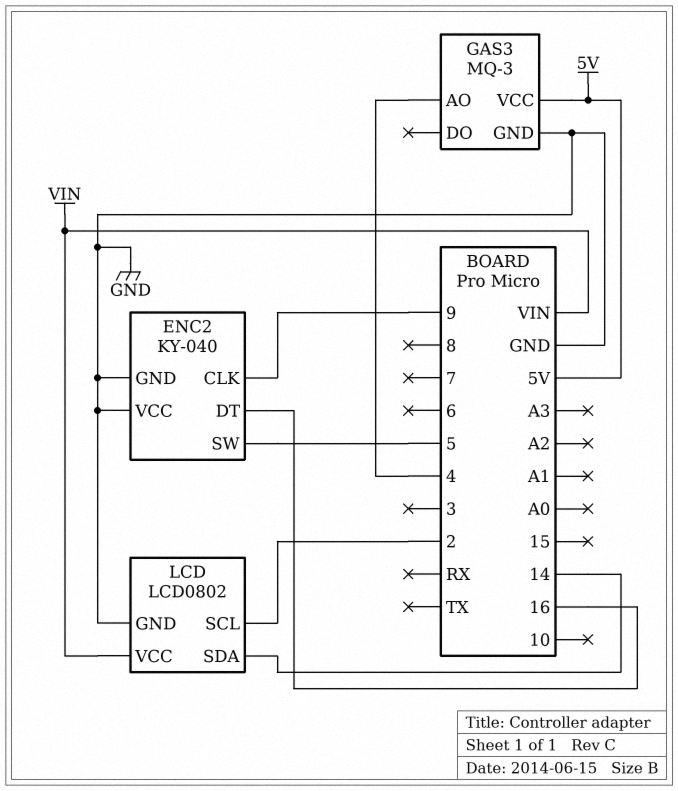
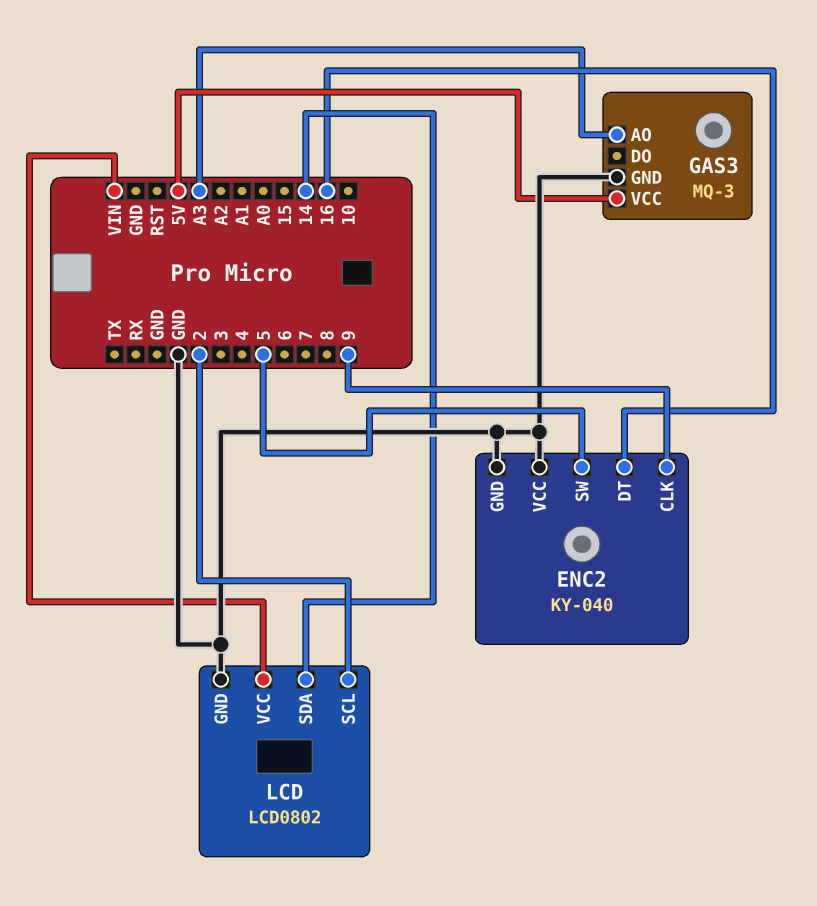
GAS3 pin AO: 4 -> A3

